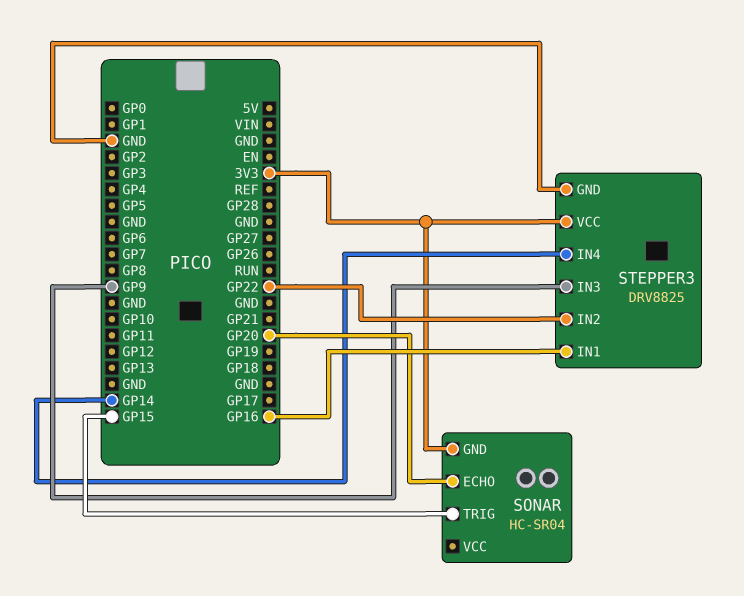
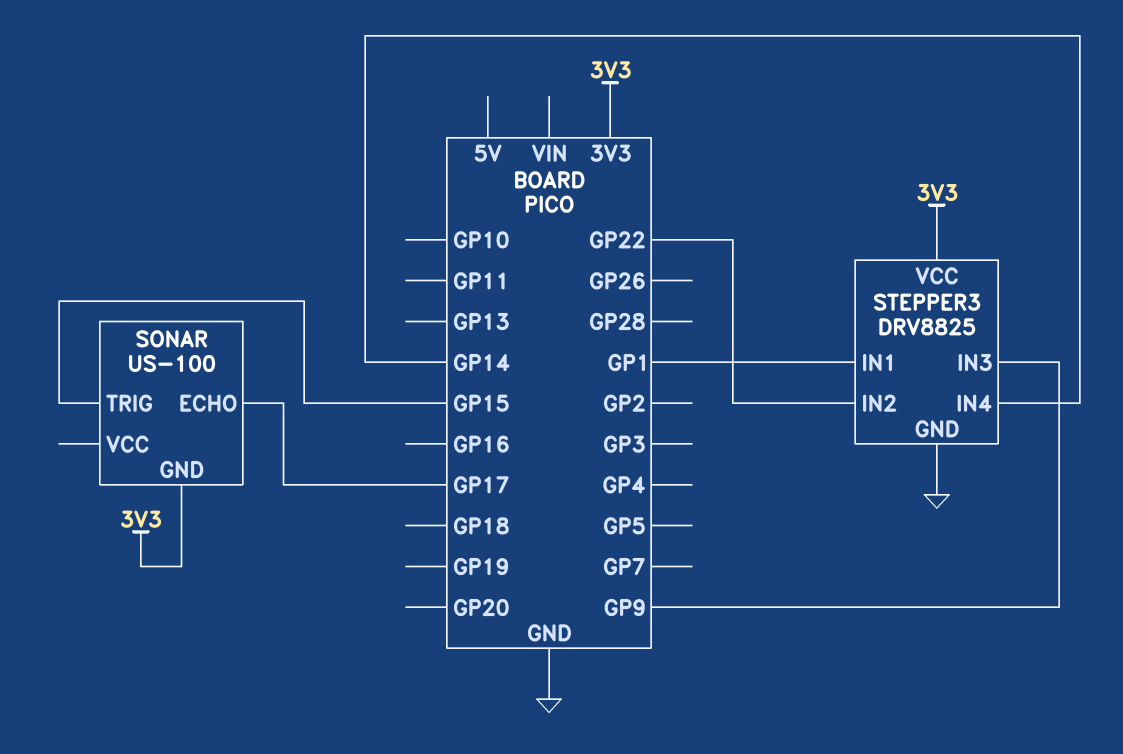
SONAR: HC-SR04 -> US-100
SONAR pin ECHO: GP20 -> GP17
STEPPER3 pin IN1: GP16 -> GP1

